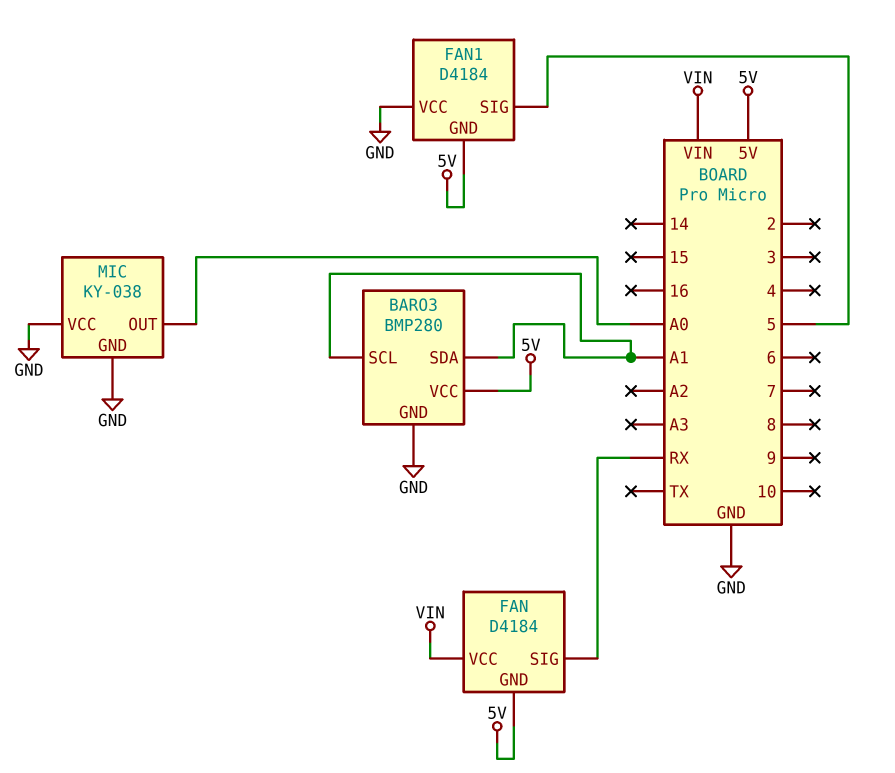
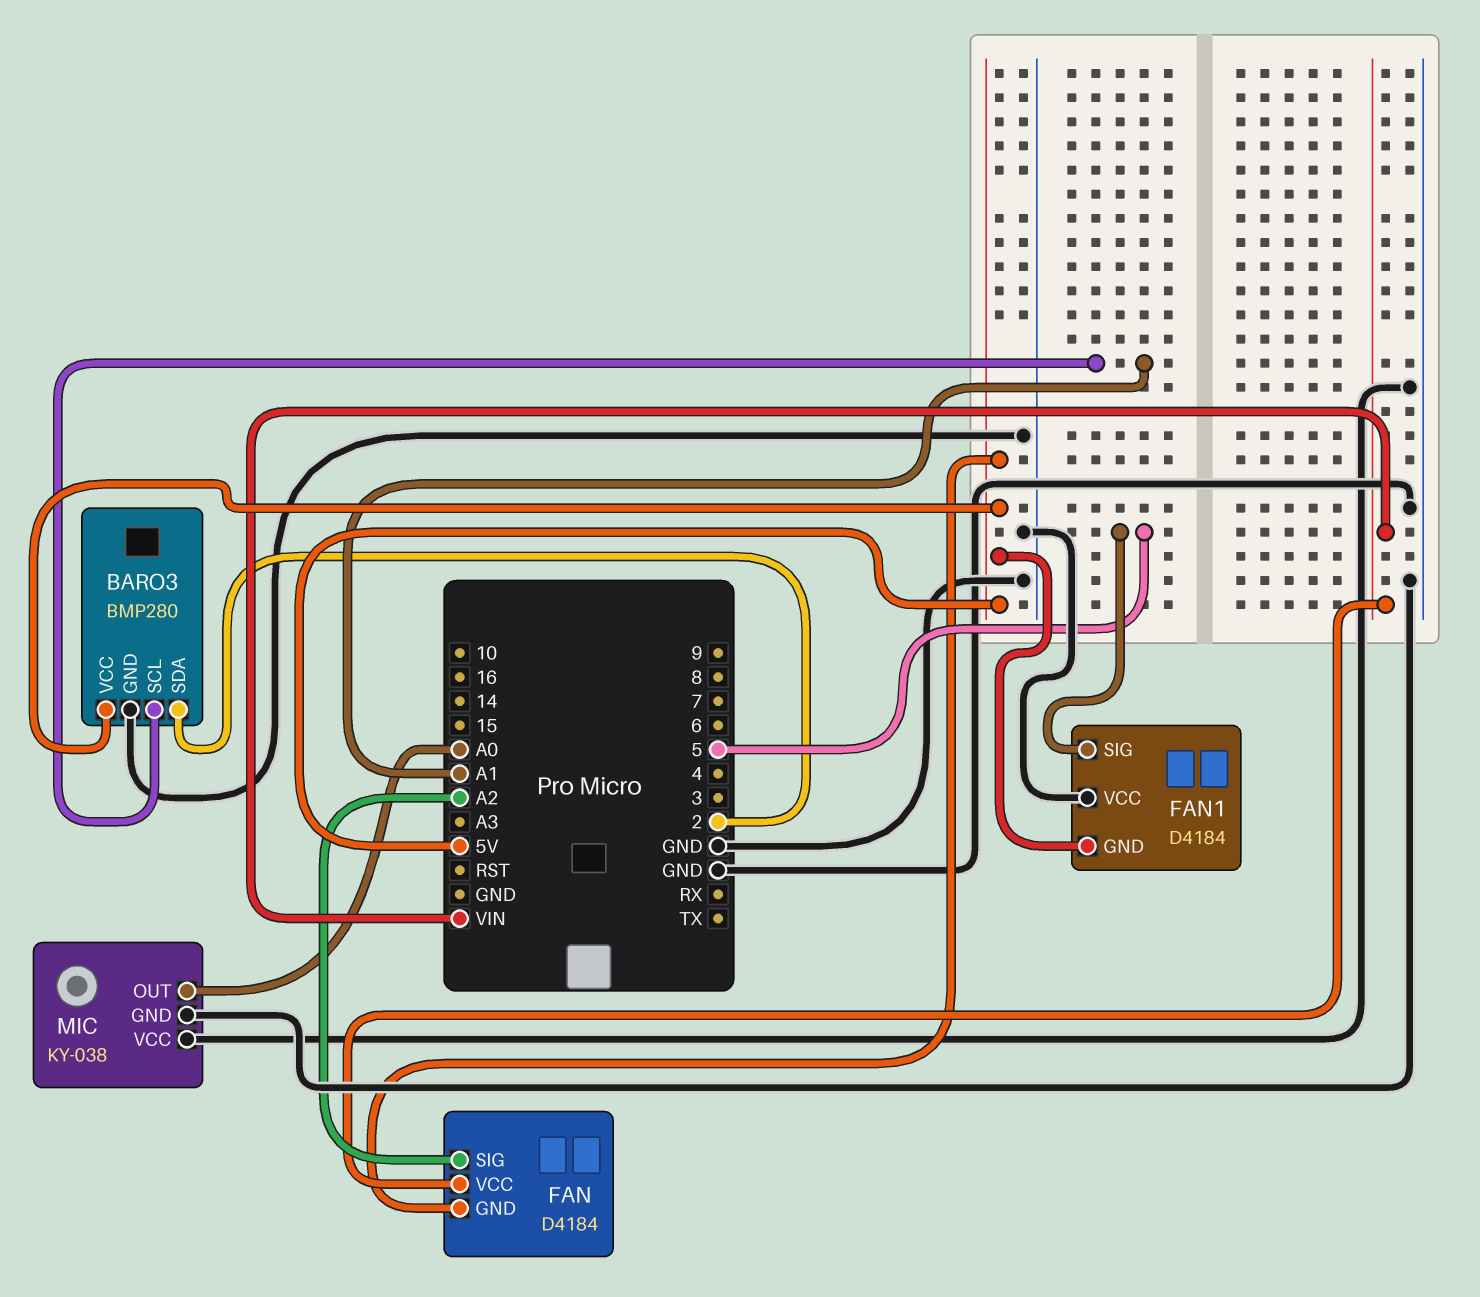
BARO3 pin SDA: A1 -> 2
FAN pin SIG: RX -> A2

